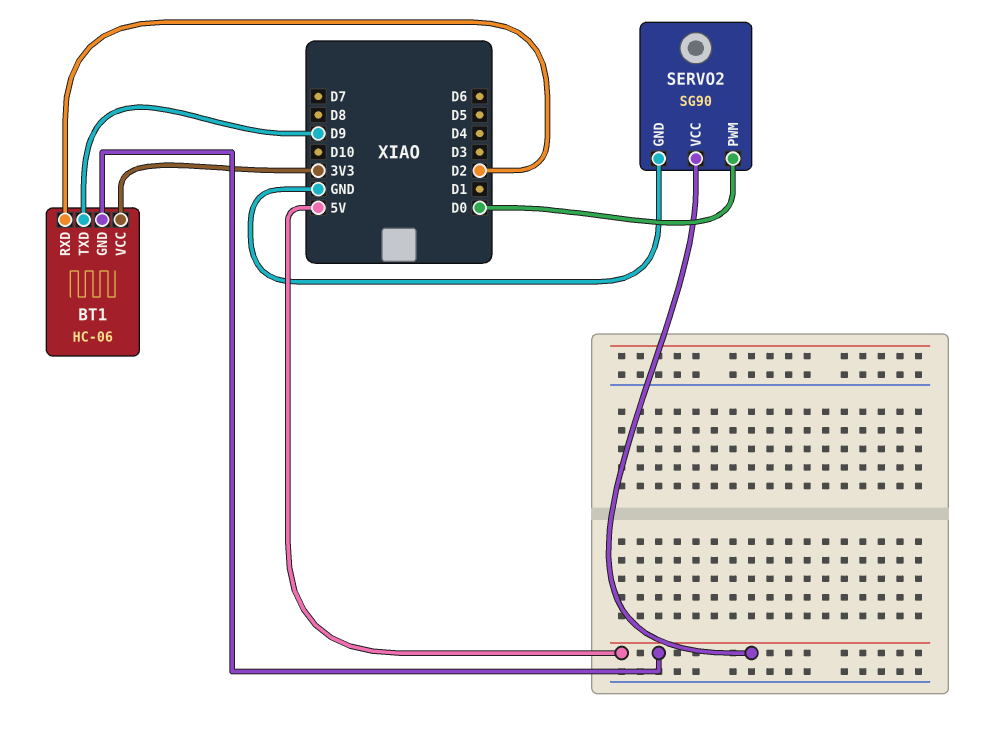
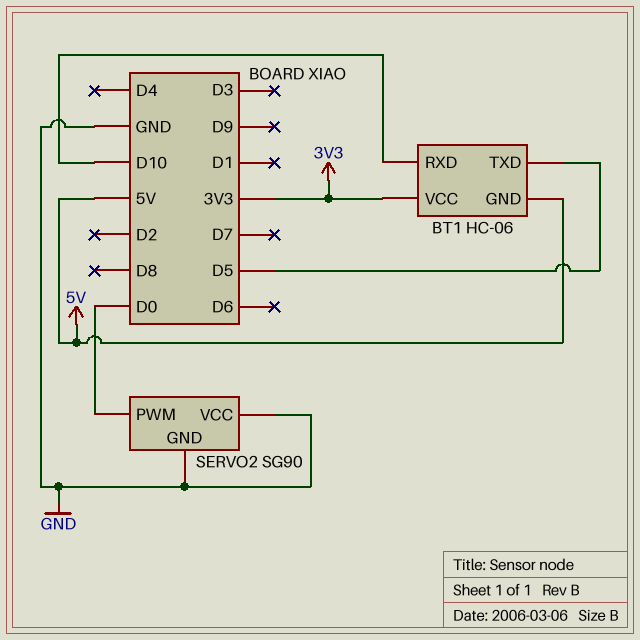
BT1 pin RXD: D2 -> D10
BT1 pin TXD: D9 -> D5
SERVO2 pin VCC: 5V -> GND

